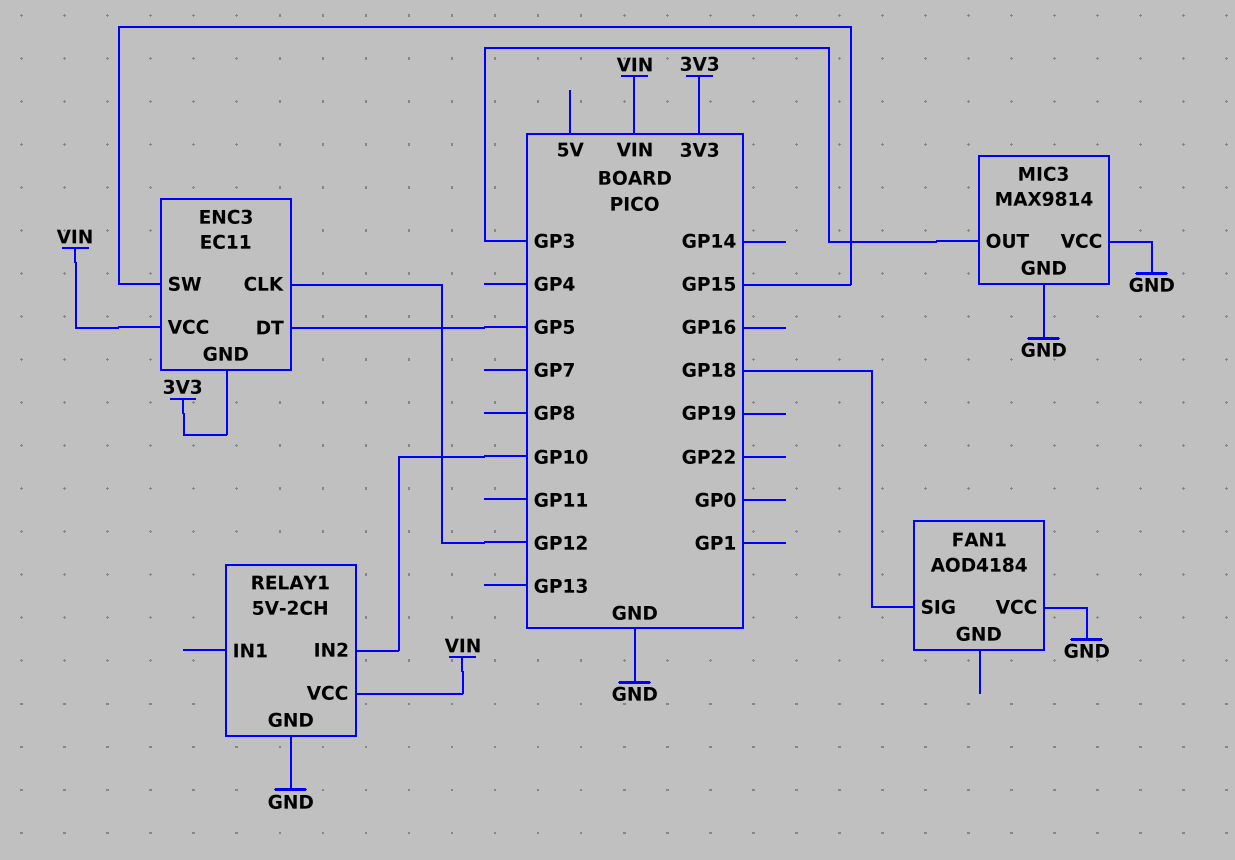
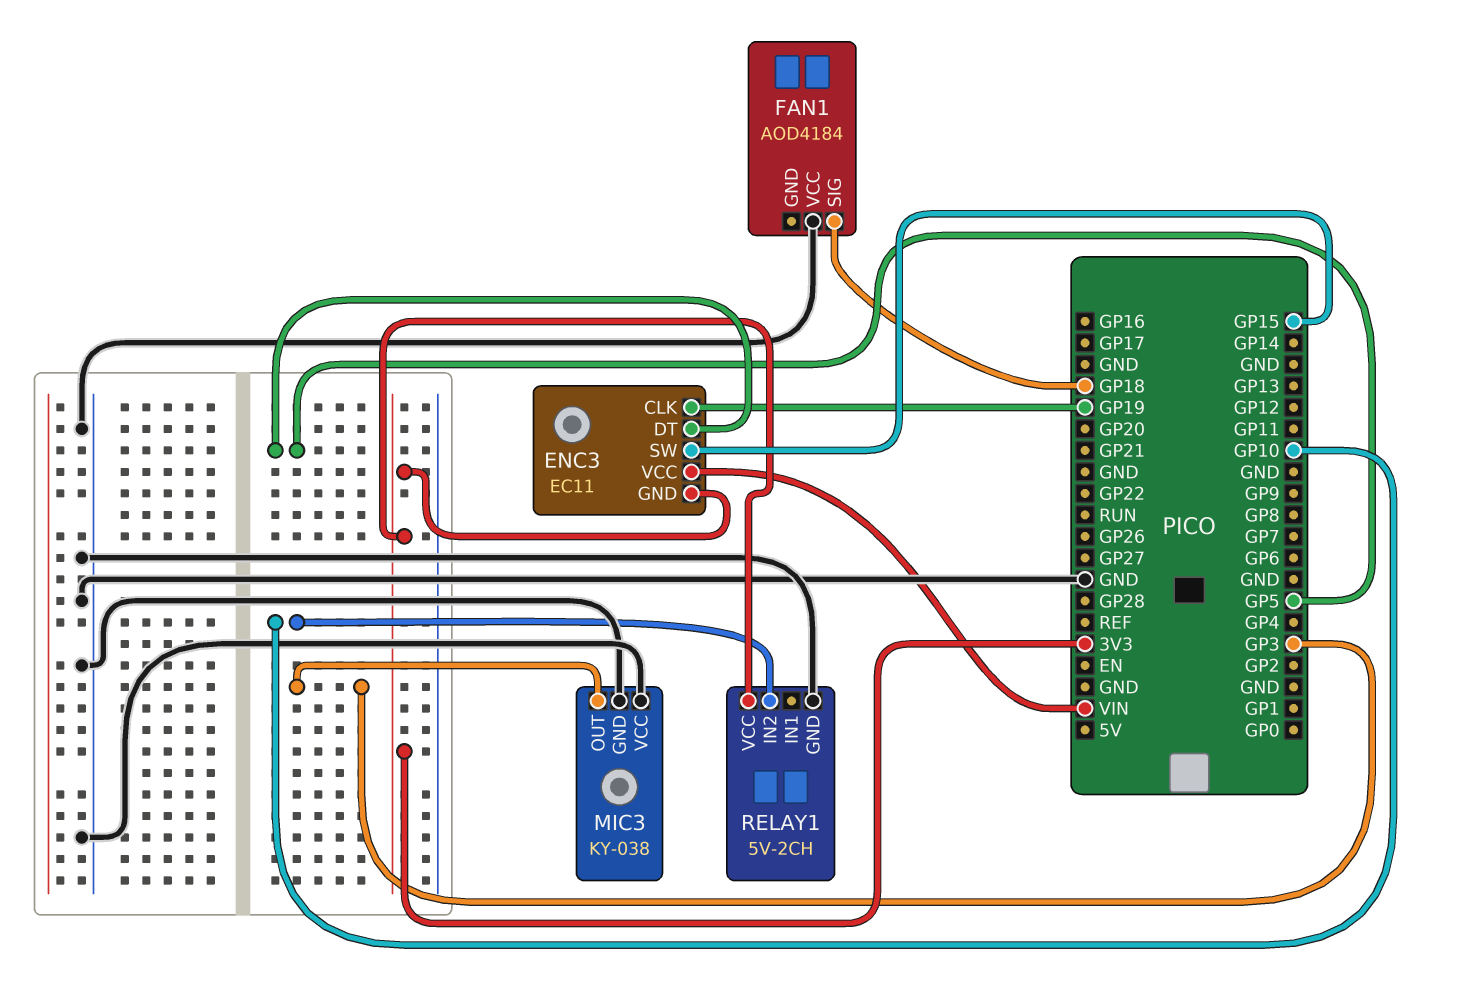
ENC3 pin CLK: GP12 -> GP19
MIC3: MAX9814 -> KY-038
RELAY1 pin VCC: VIN -> 3V3

